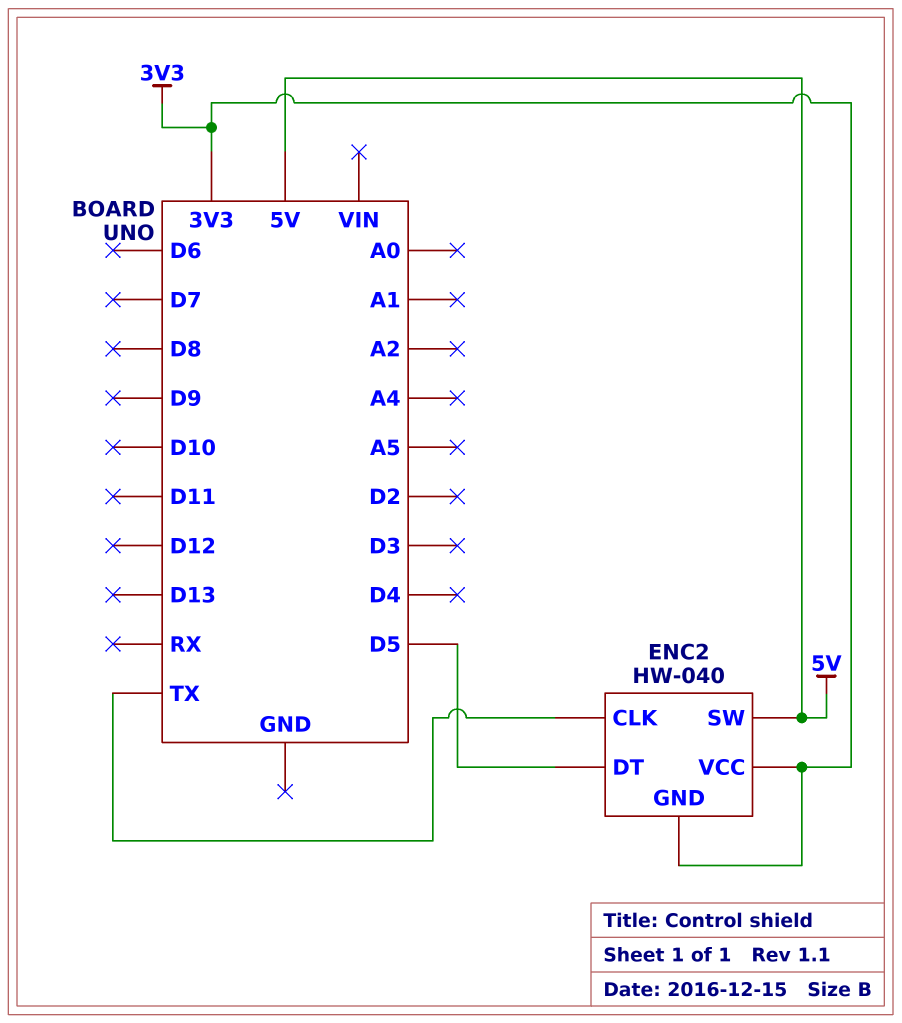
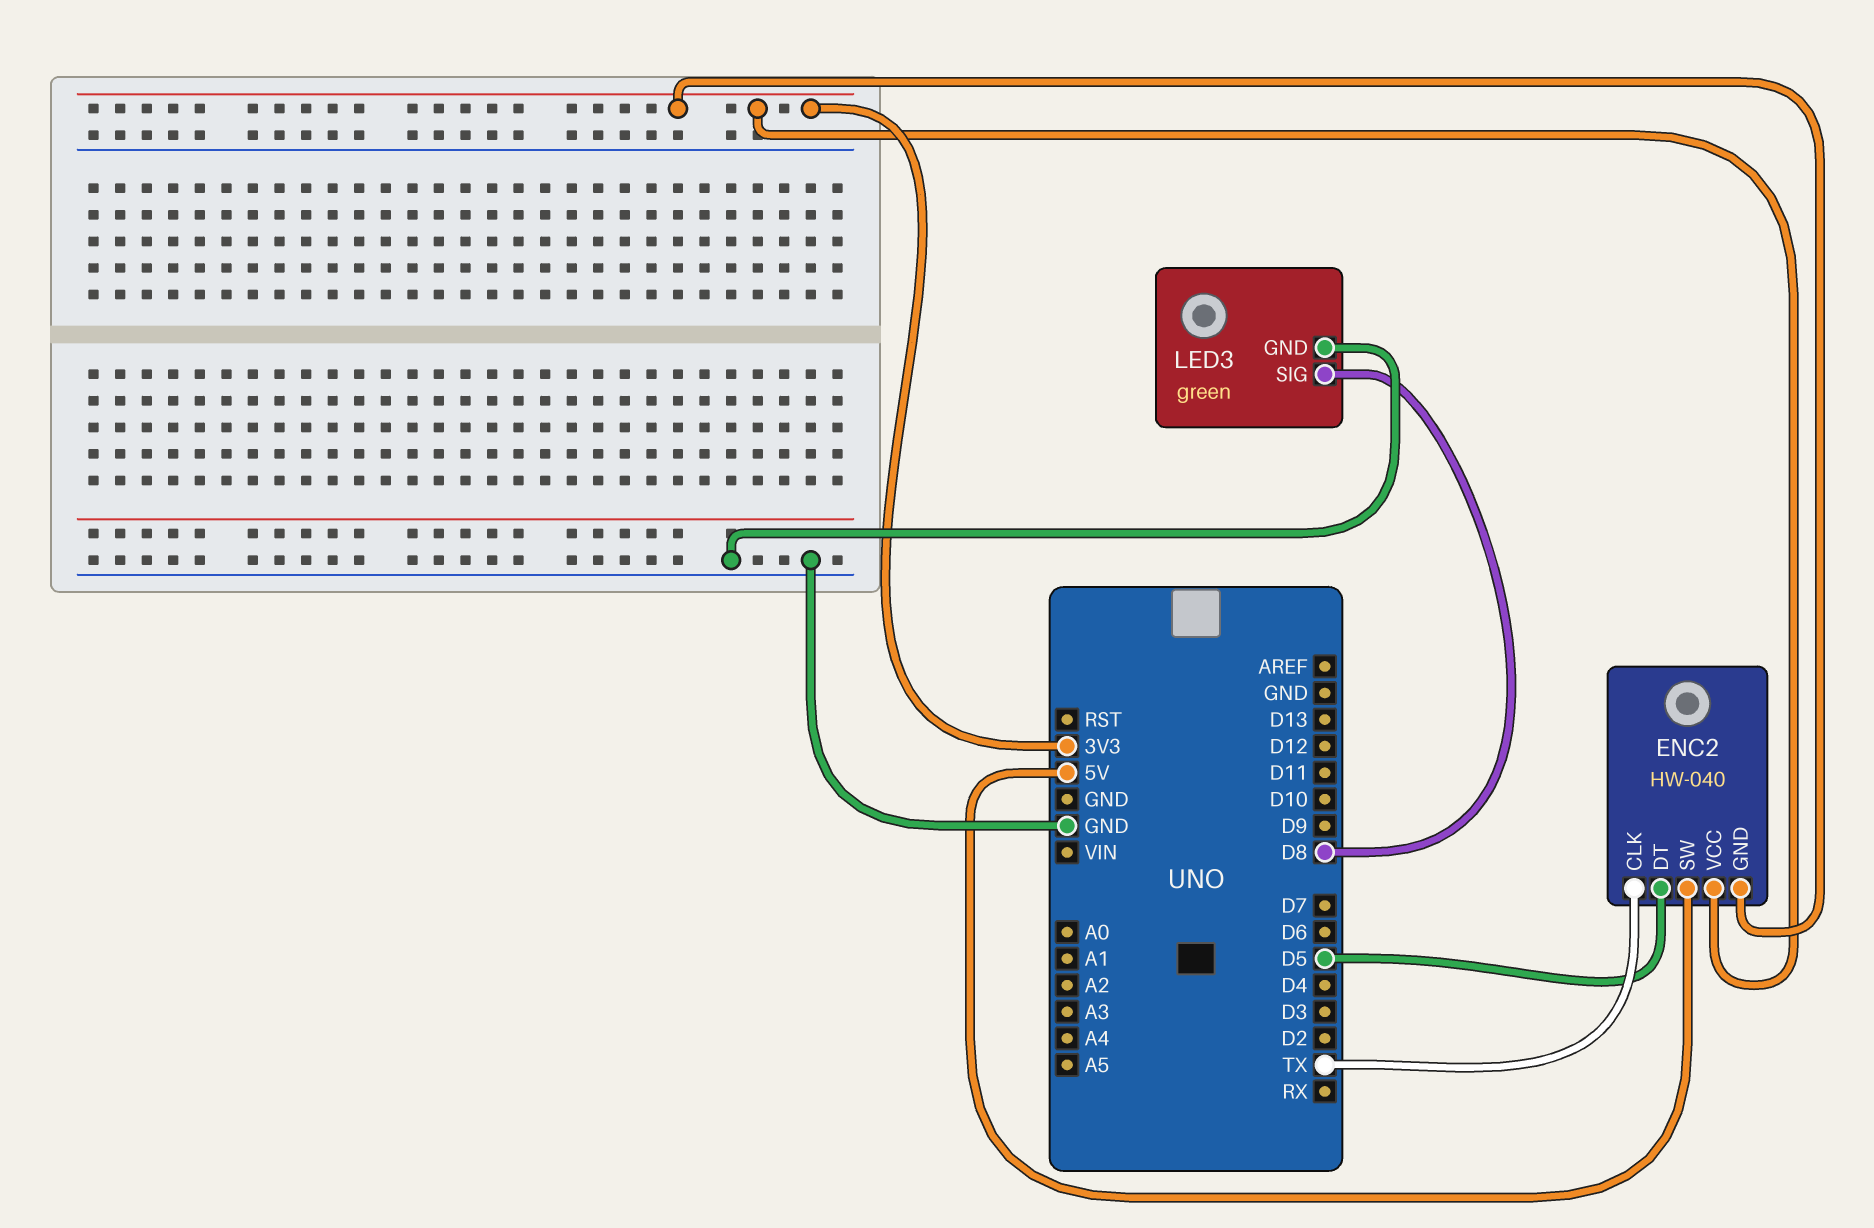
LED3: none -> green
LED3 pin GND: none -> GND
LED3 pin SIG: none -> D8

